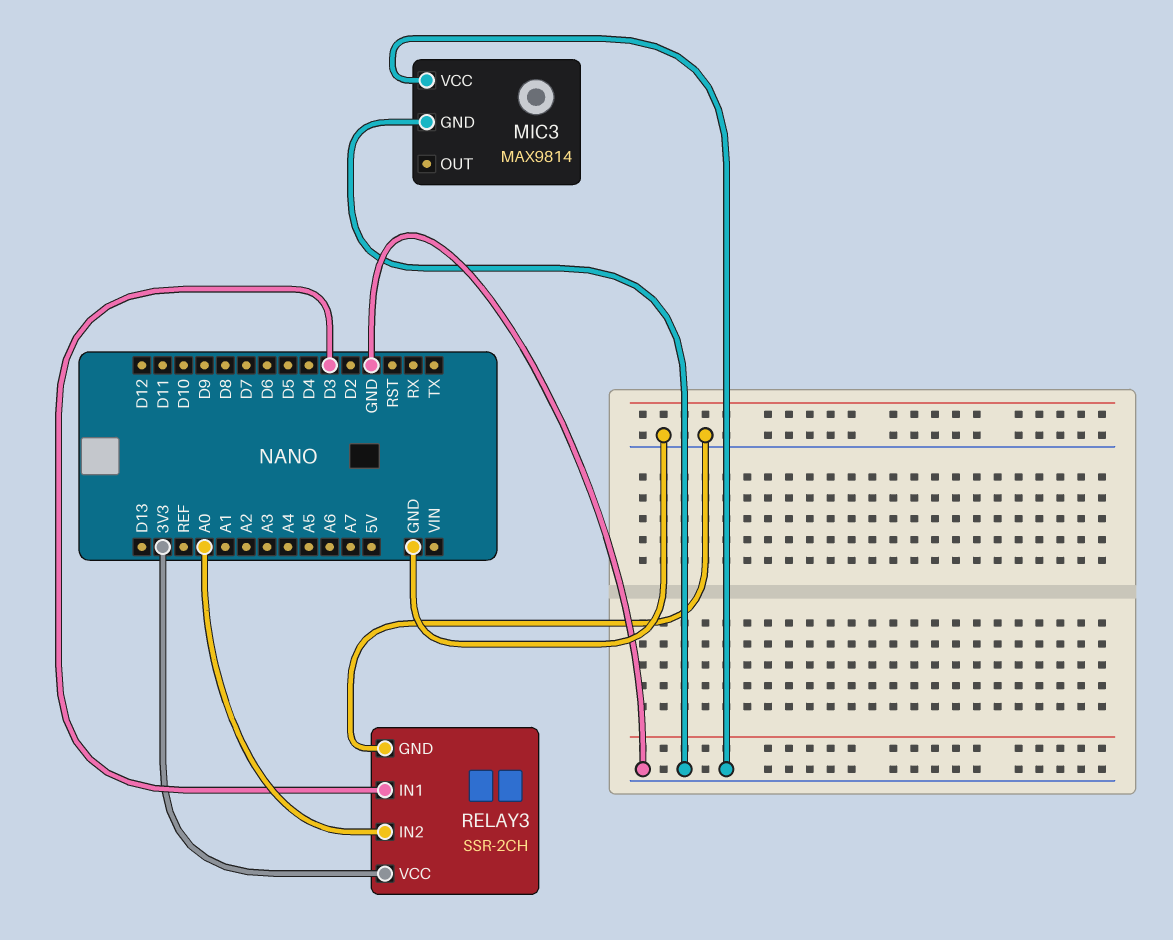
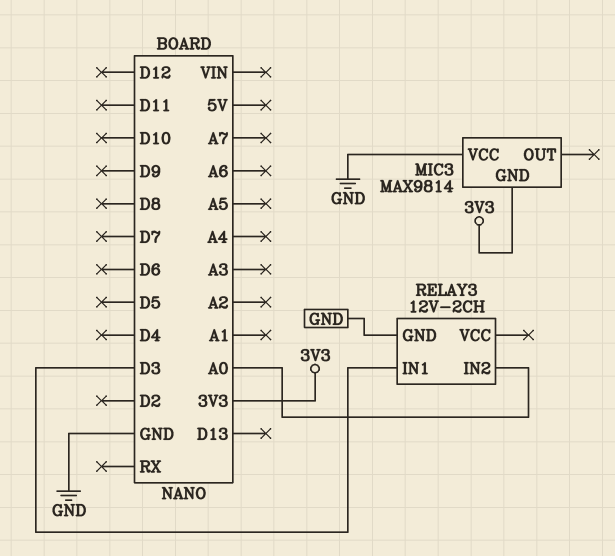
MIC3 pin GND: GND -> 3V3
RELAY3: SSR-2CH -> 12V-2CH
RELAY3 pin VCC: 3V3 -> none

